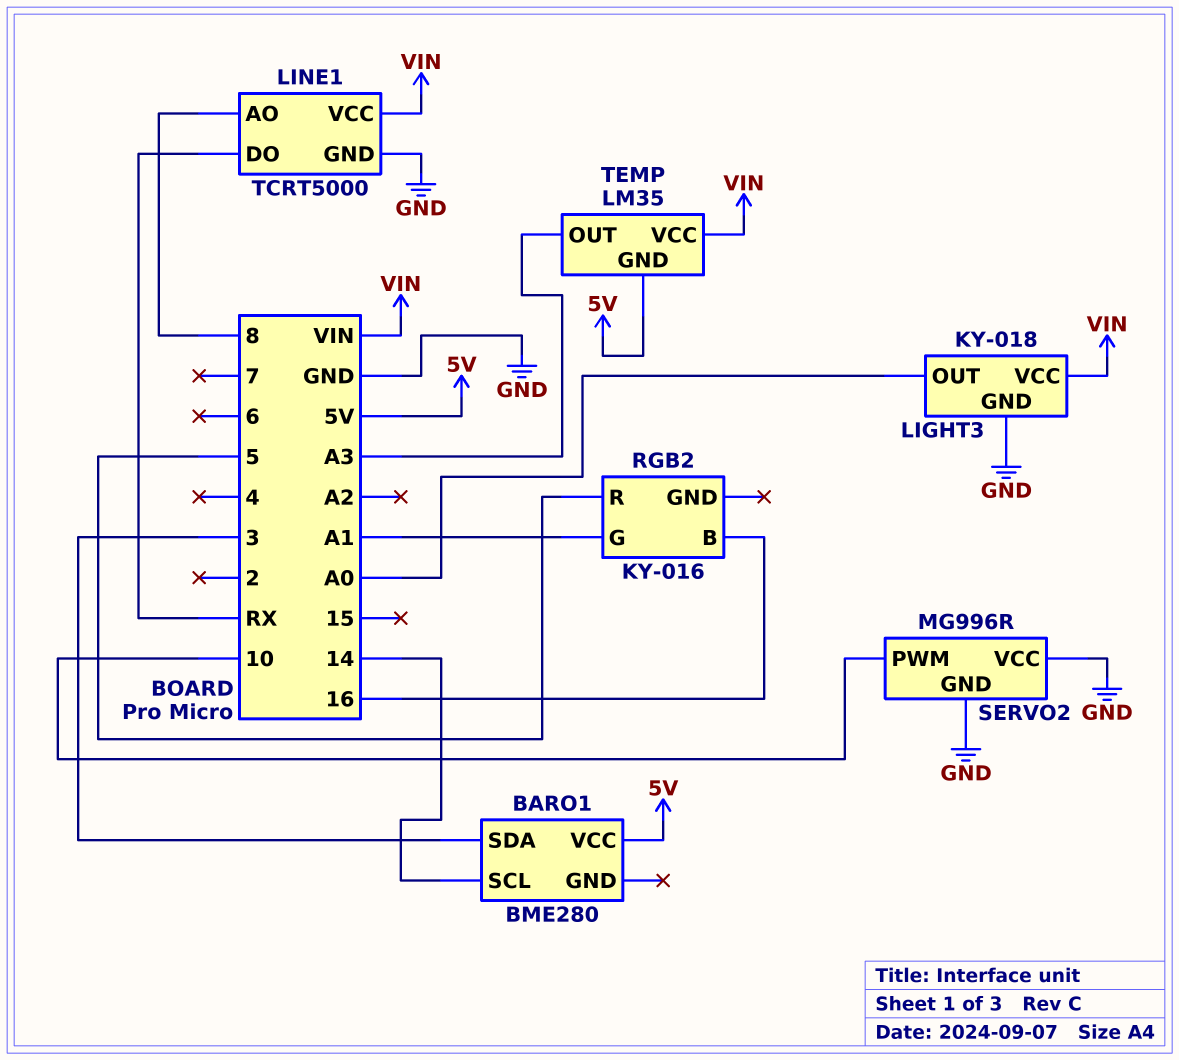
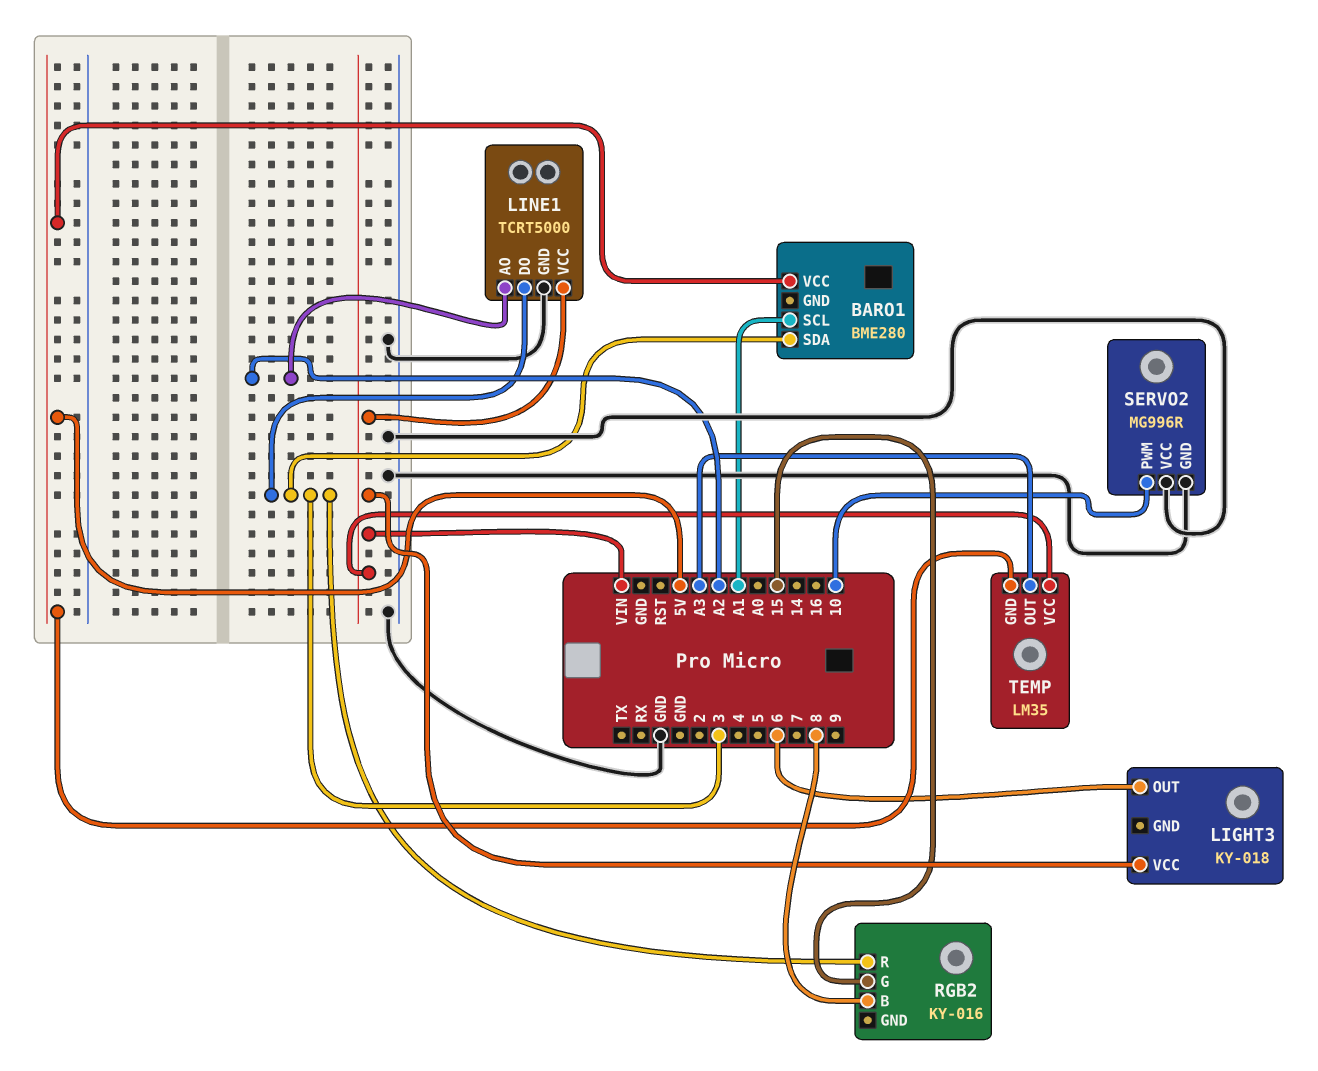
BARO1 pin SCL: 14 -> A1
LIGHT3 pin GND: GND -> none
LIGHT3 pin OUT: A0 -> 6
LINE1 pin AO: 8 -> A2
LINE1 pin DO: RX -> 3
RGB2 pin B: 16 -> 8
RGB2 pin G: A1 -> 15
RGB2 pin R: 5 -> 3

